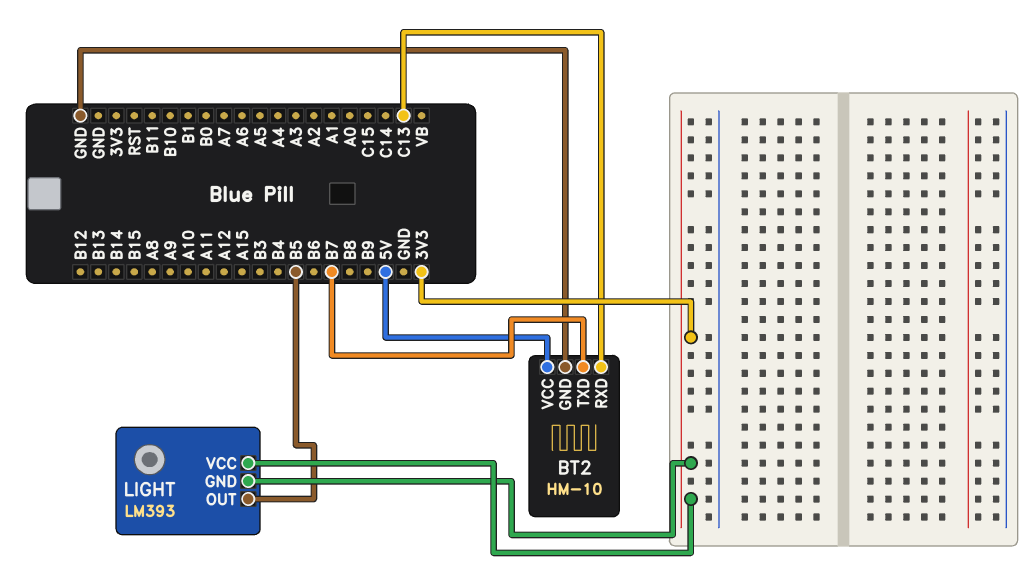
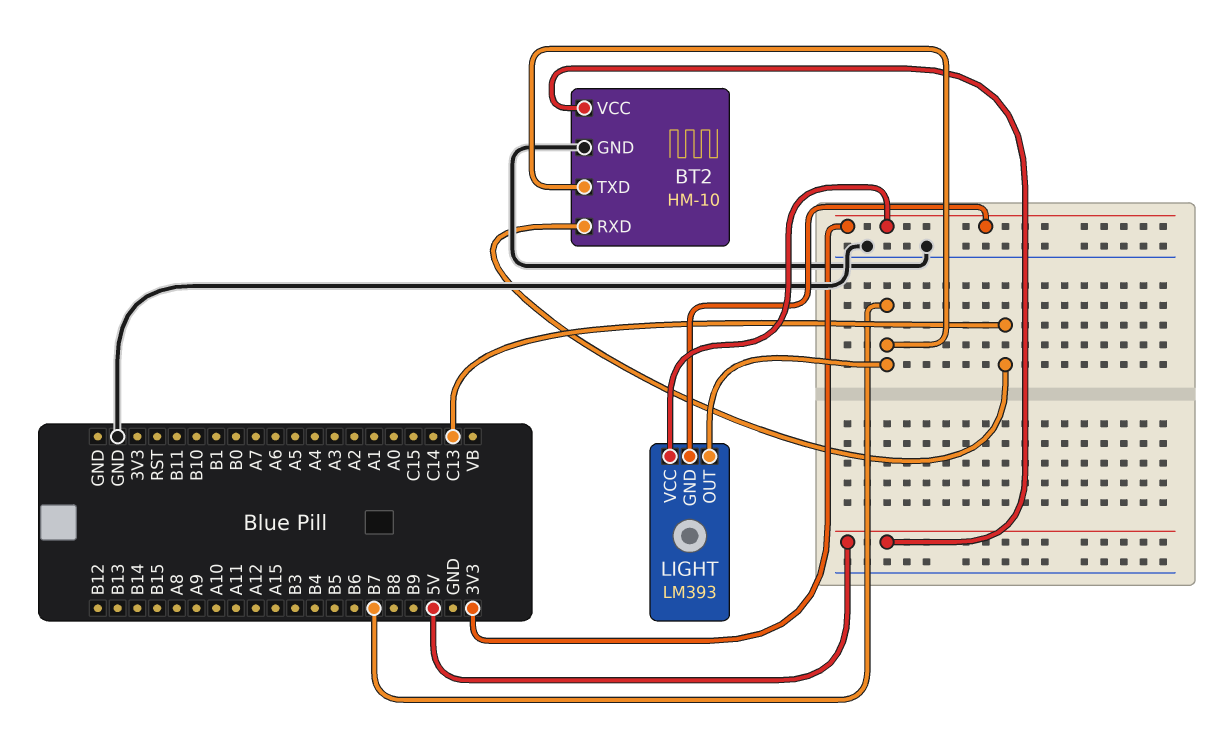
LIGHT pin OUT: B5 -> B7

